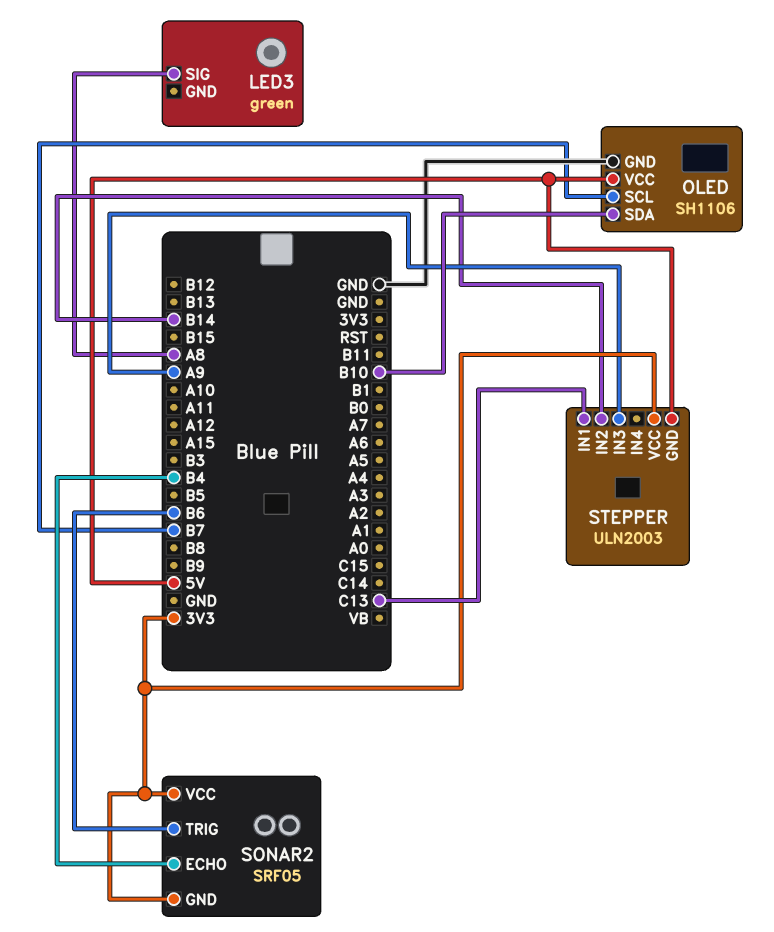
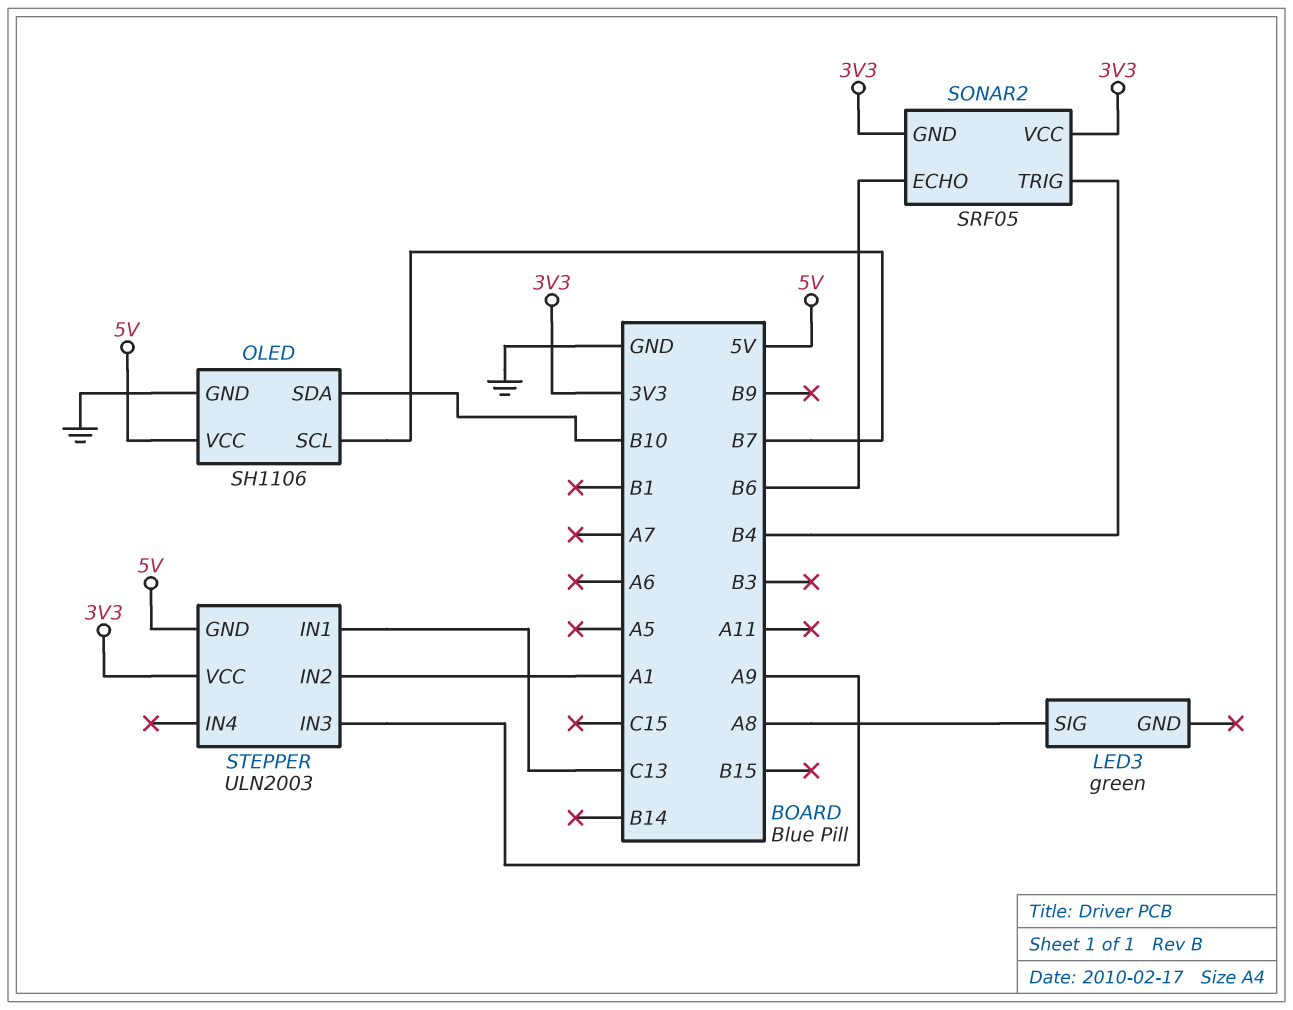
SONAR2 pin ECHO: B4 -> B6
SONAR2 pin TRIG: B6 -> B4
STEPPER pin IN2: B14 -> A1

